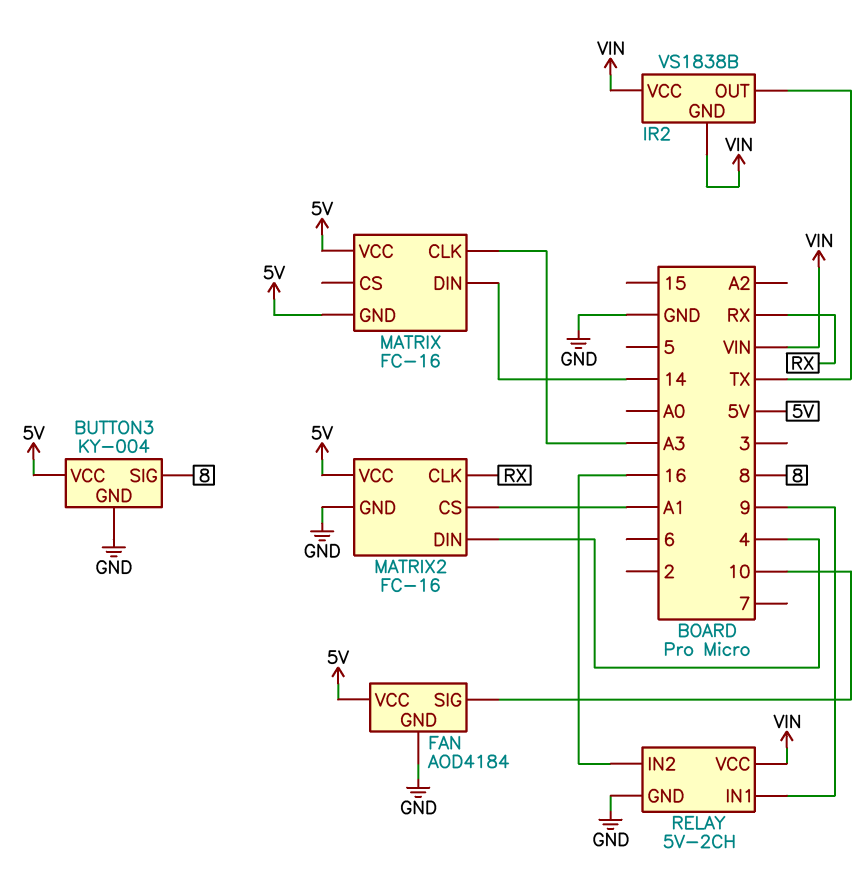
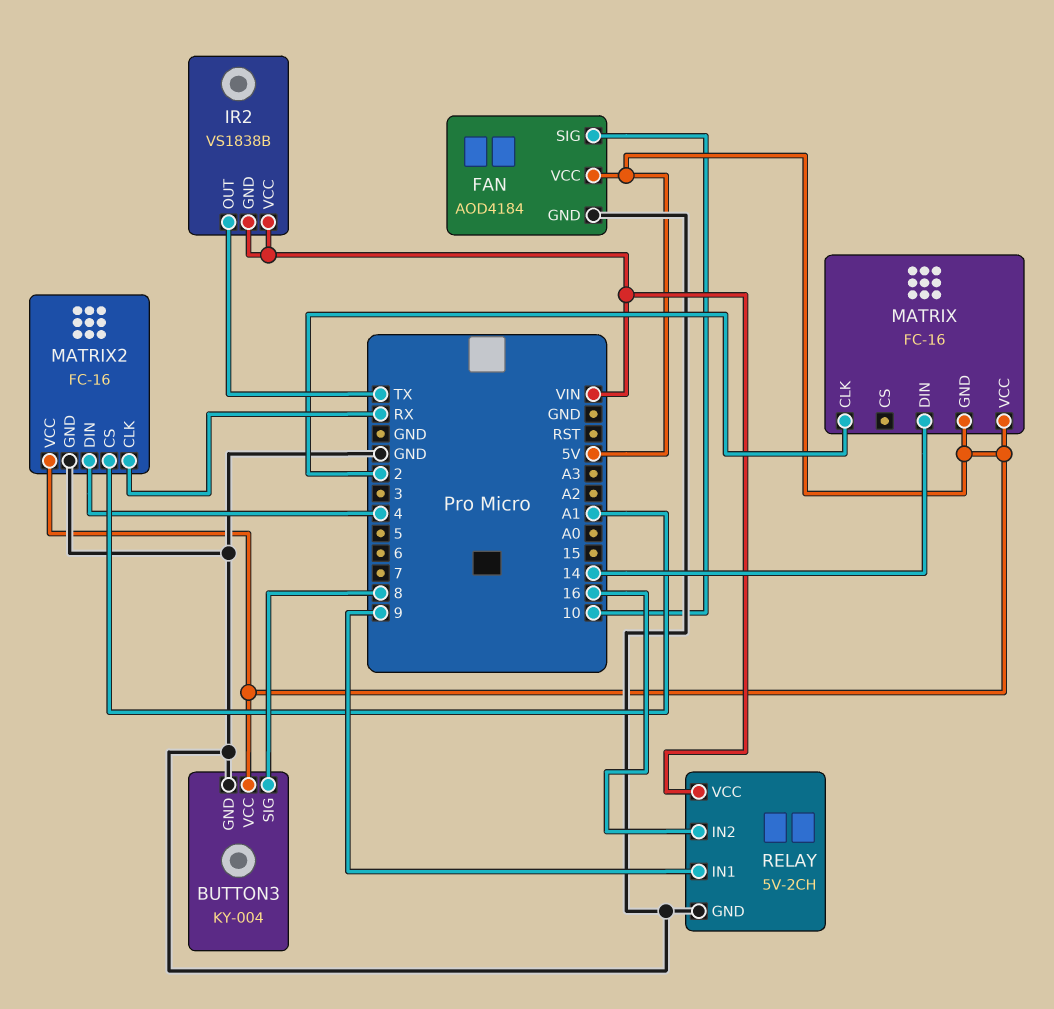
MATRIX pin CLK: A3 -> 2

